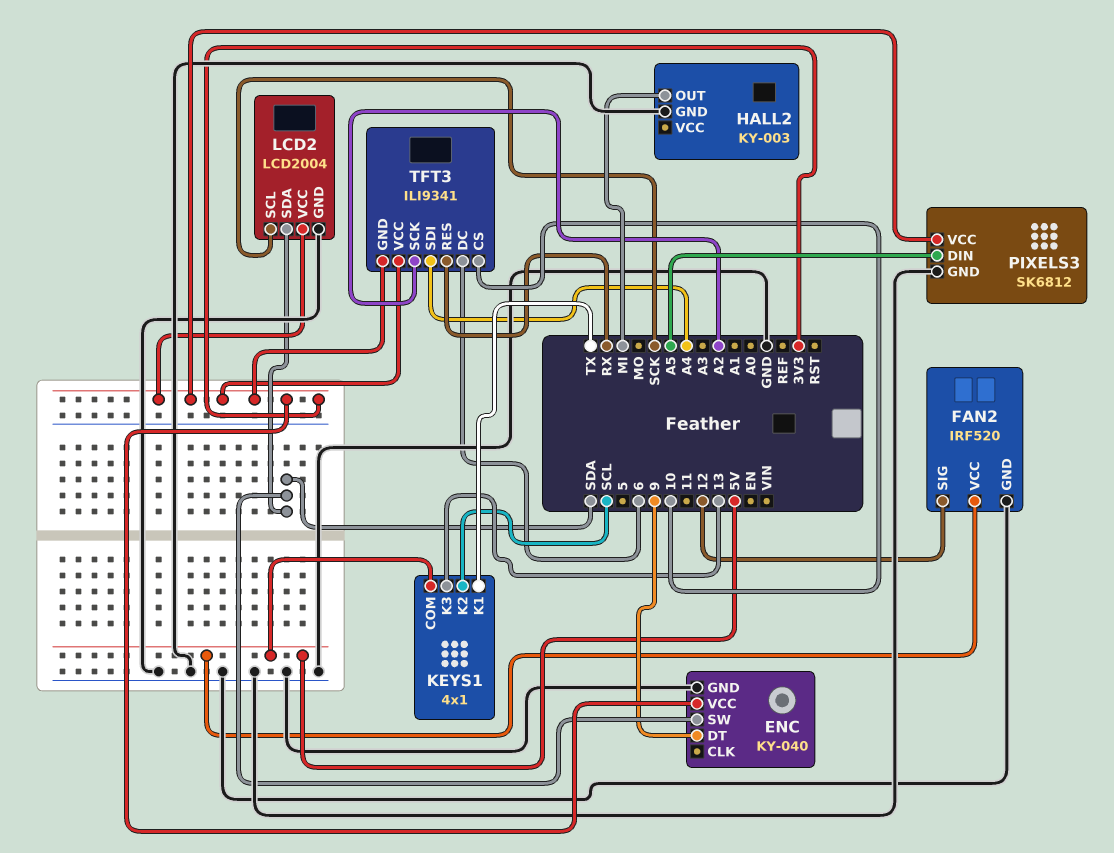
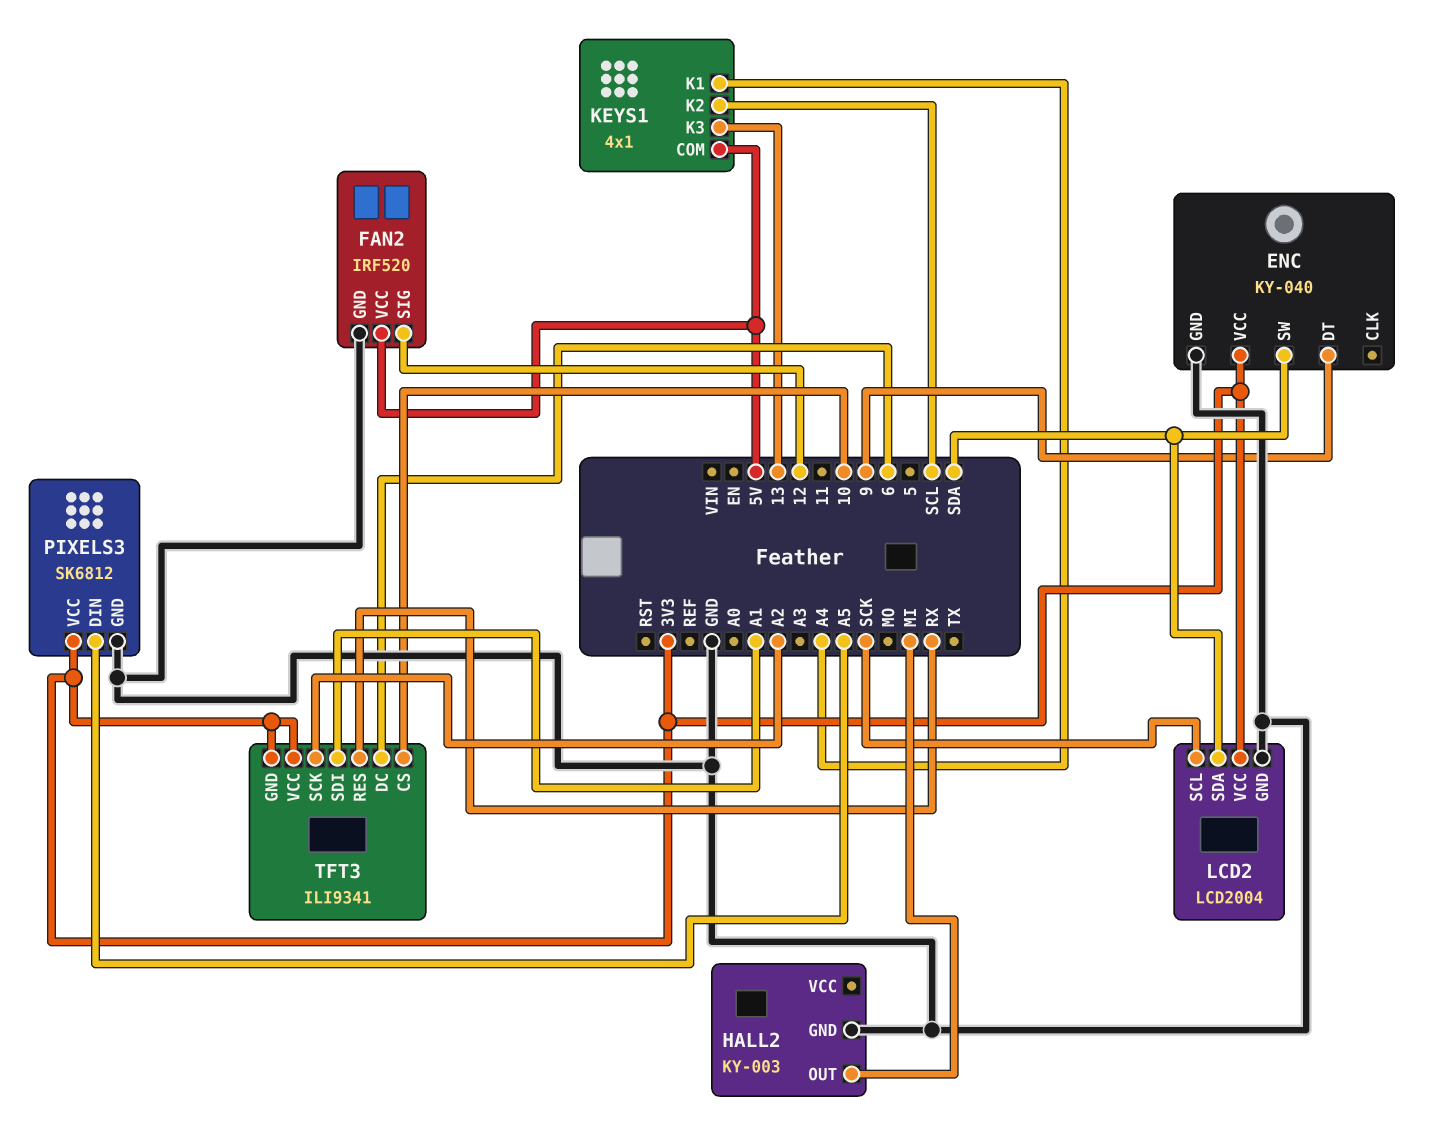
KEYS1 pin K1: TX -> A4
TFT3 pin SDI: A4 -> A1

